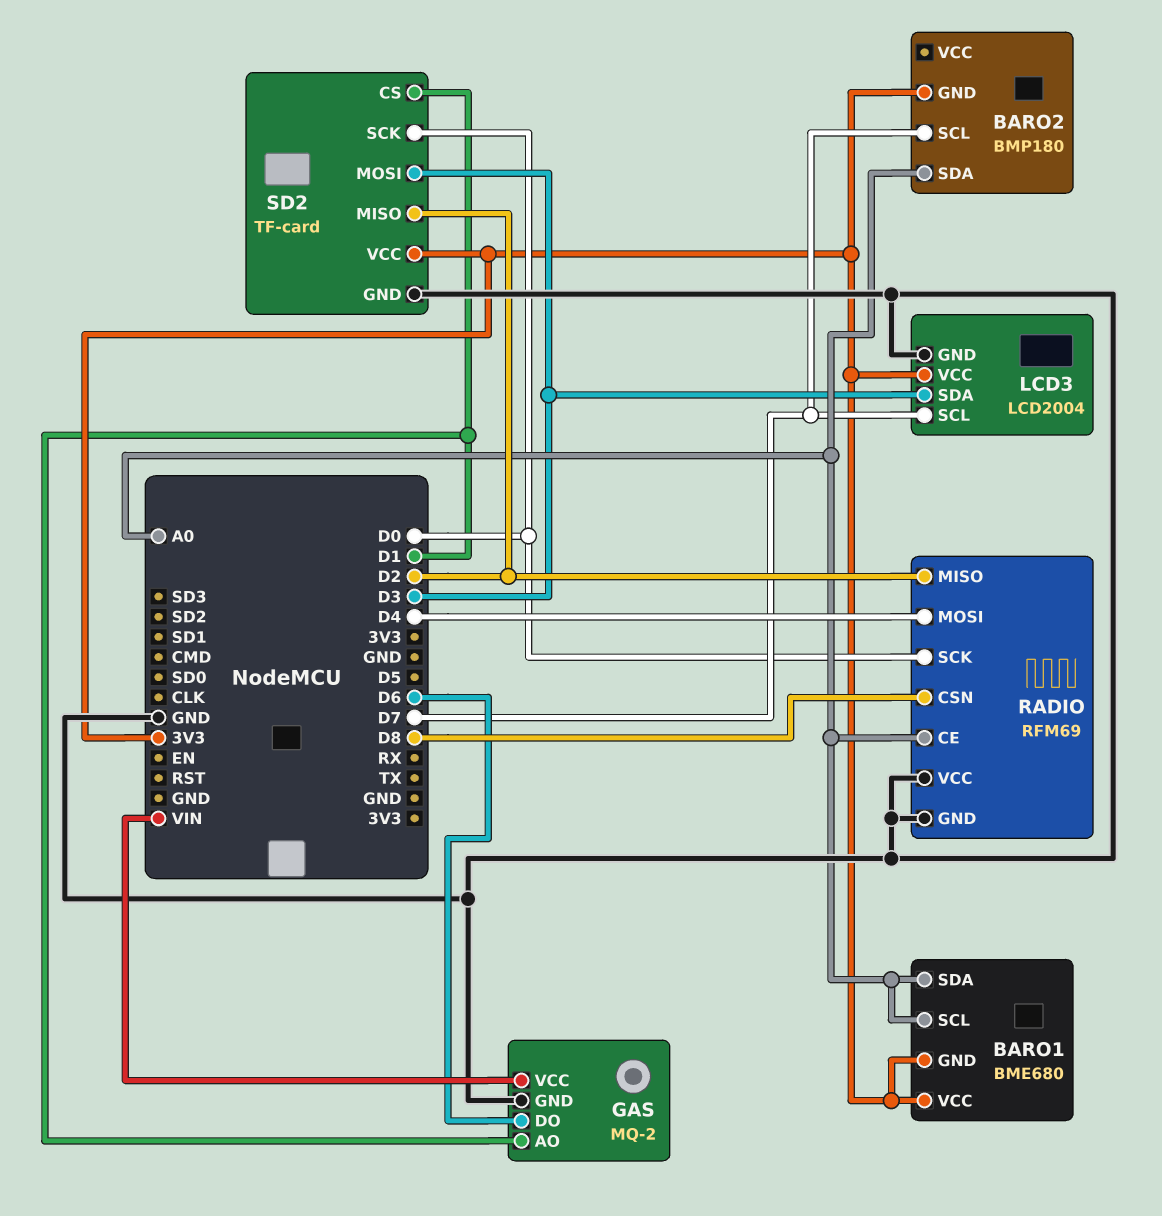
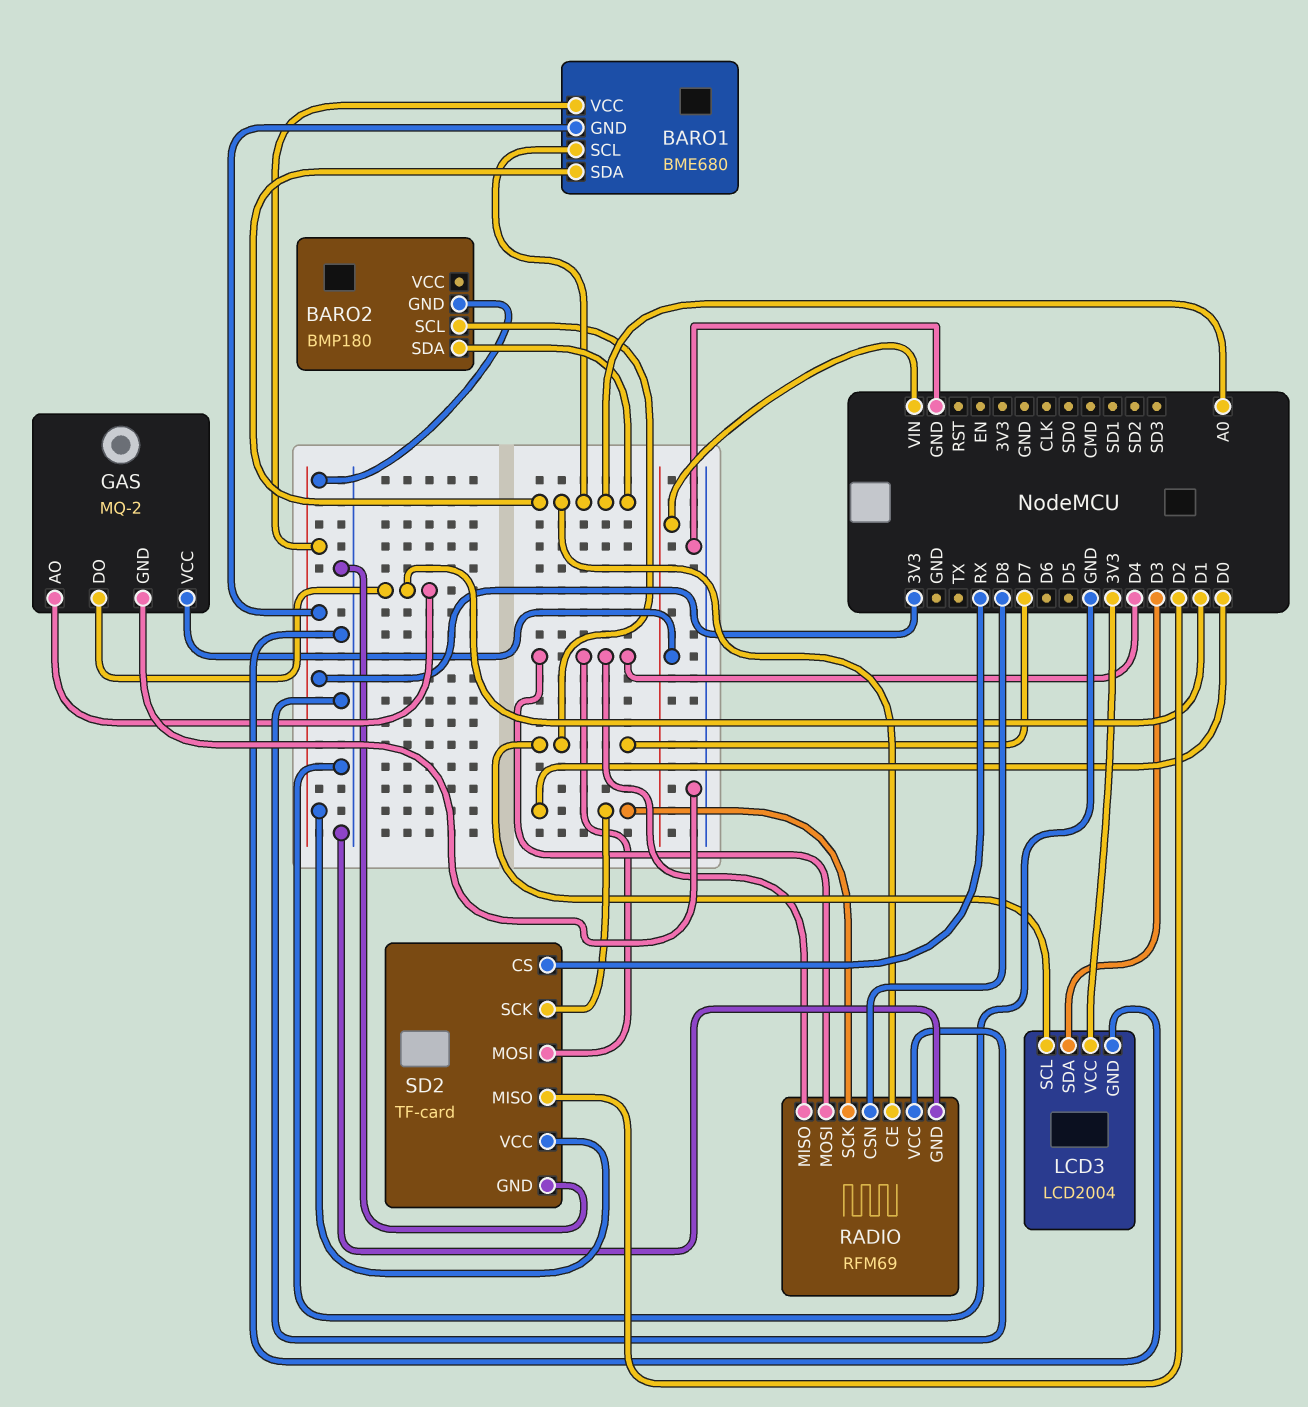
GAS pin DO: D6 -> D1
RADIO pin MISO: D2 -> D4
SD2 pin CS: D1 -> RX
SD2 pin MOSI: D3 -> D4

